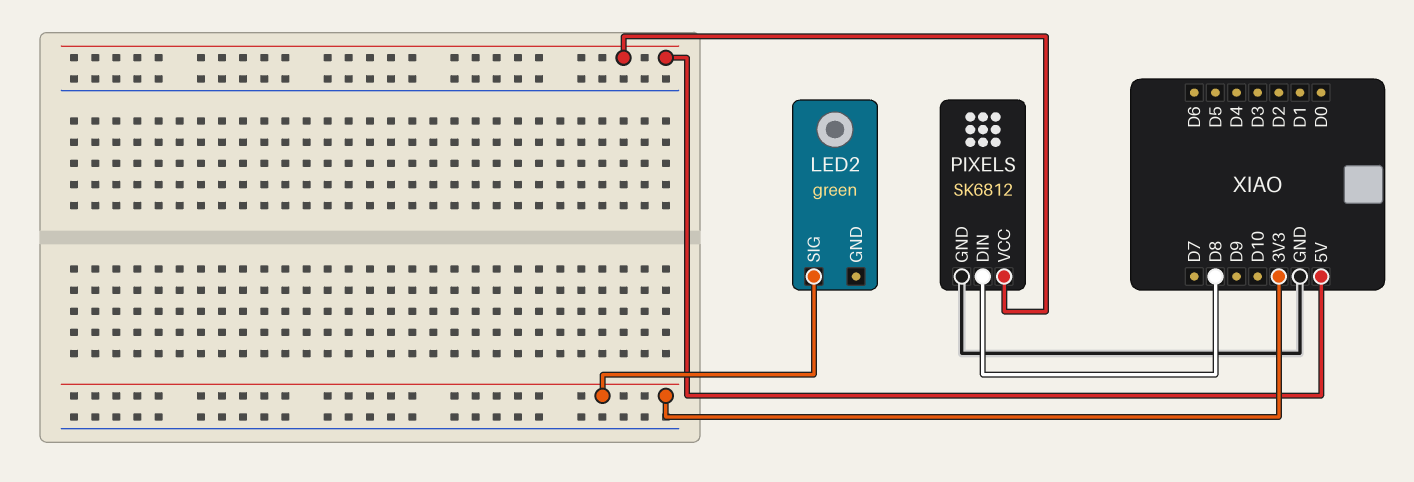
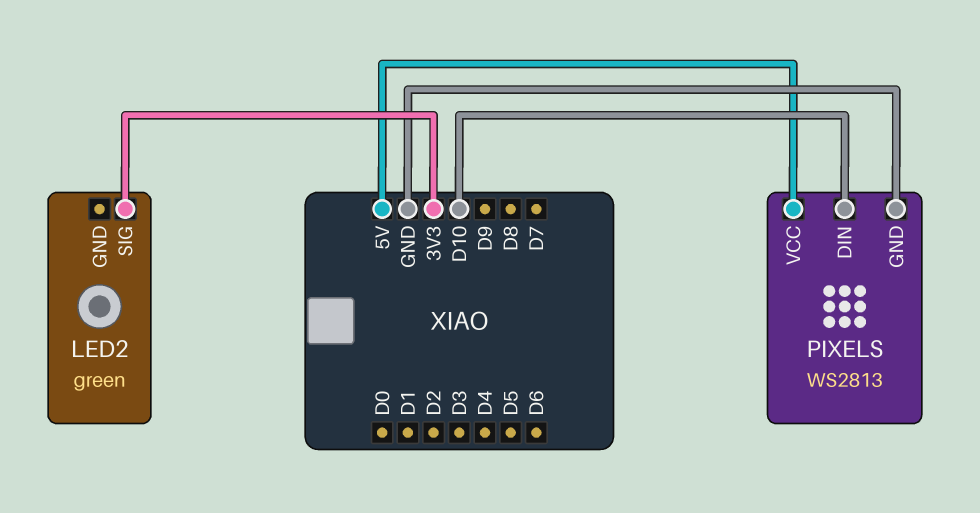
PIXELS: SK6812 -> WS2813
PIXELS pin DIN: D8 -> D10

